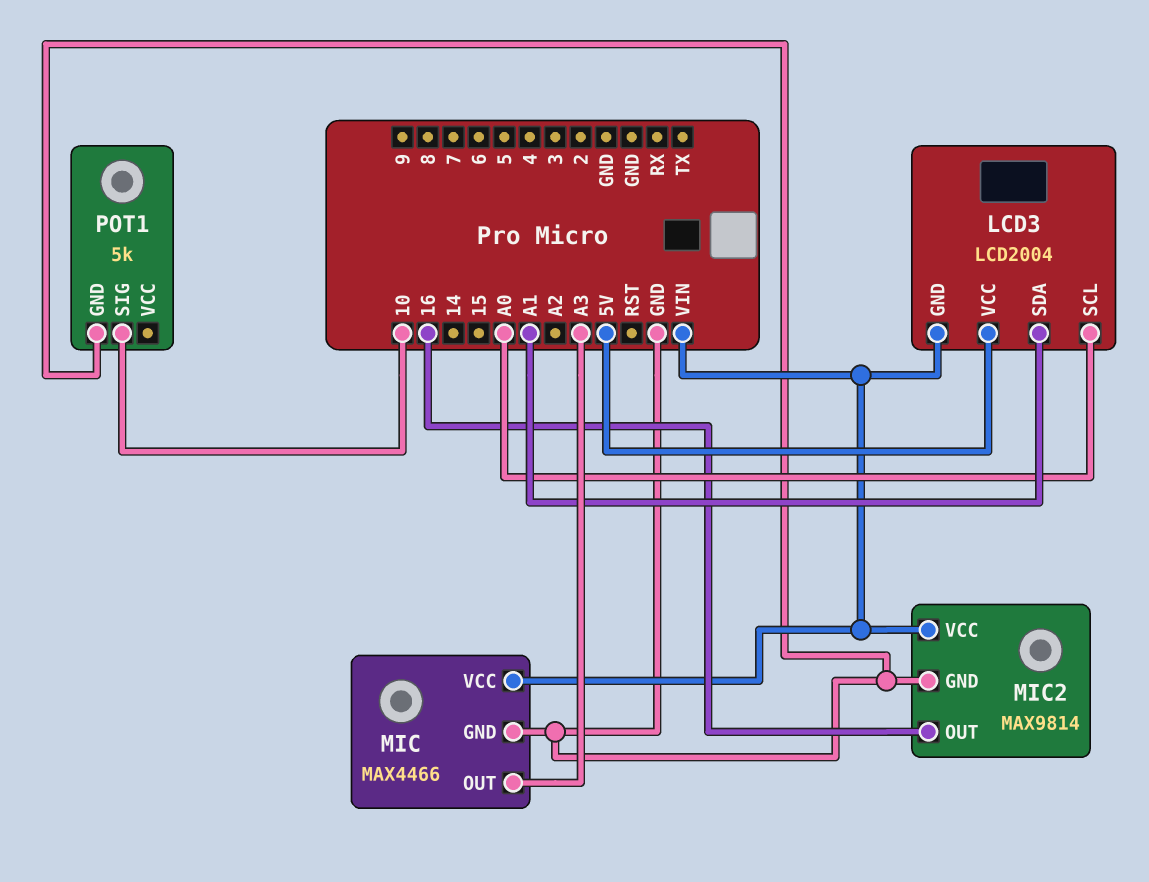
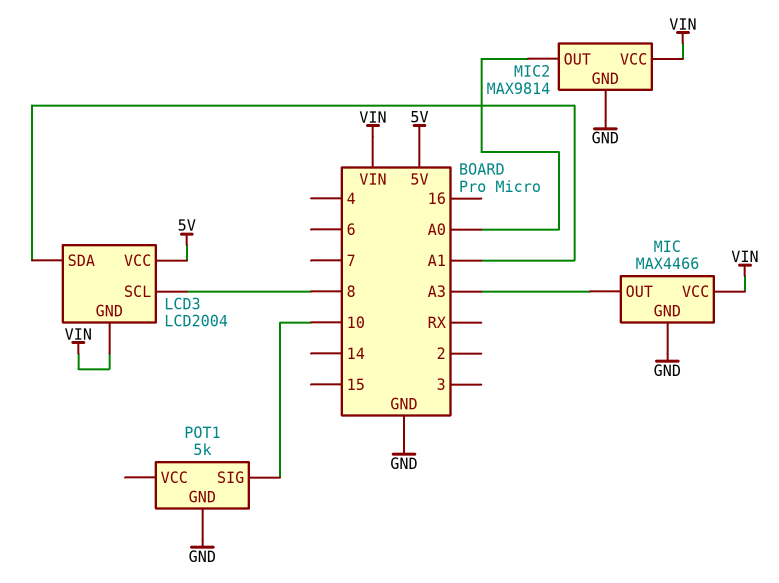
LCD3 pin SCL: A0 -> 8
MIC2 pin OUT: 16 -> A0

